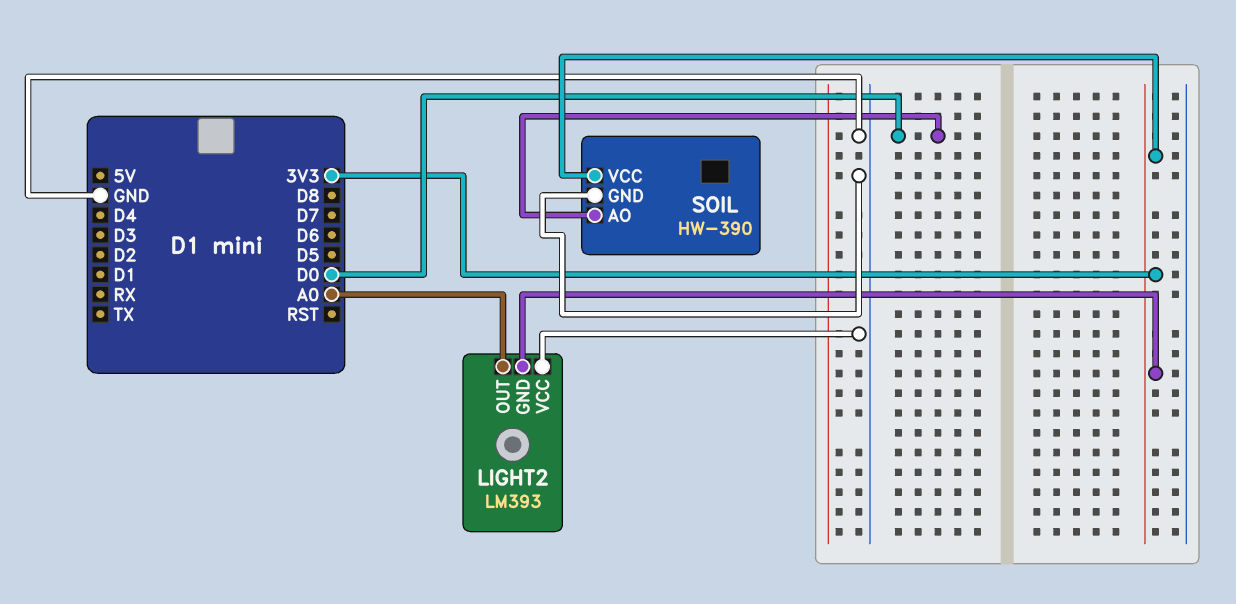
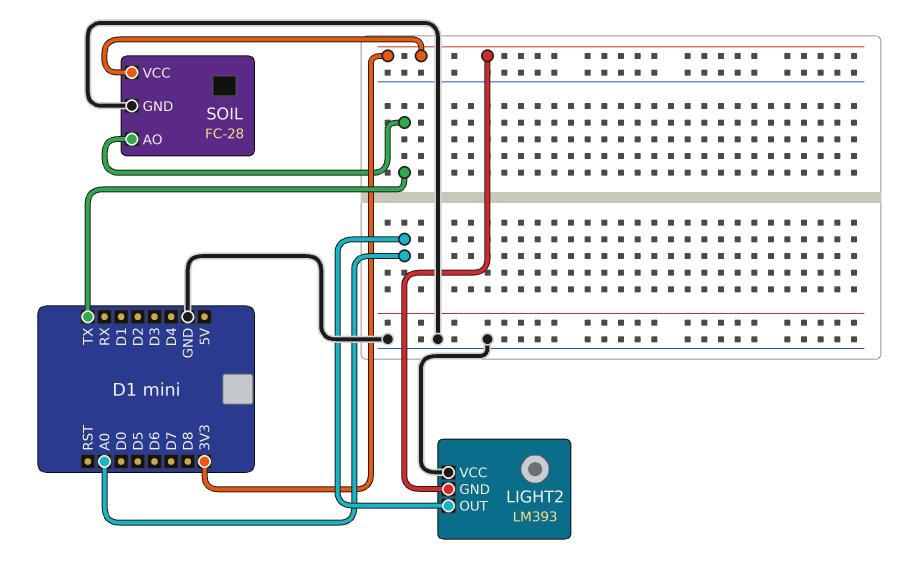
SOIL: HW-390 -> FC-28
SOIL pin AO: D0 -> TX

